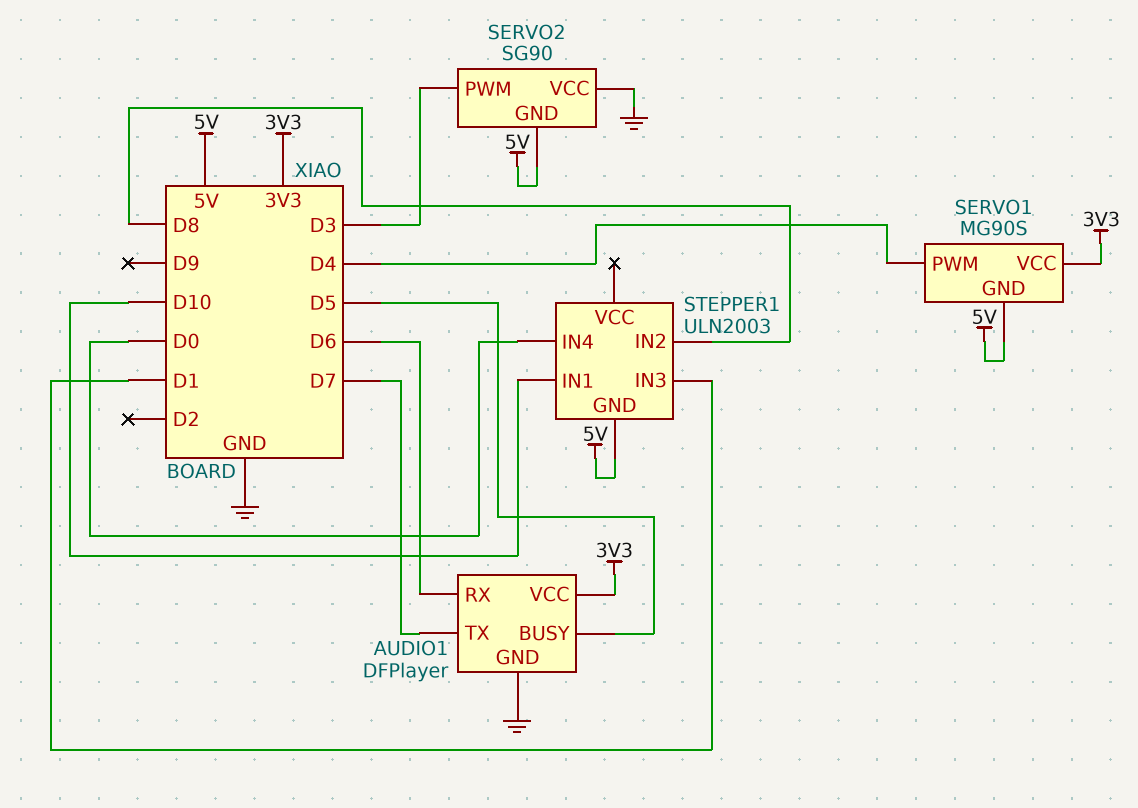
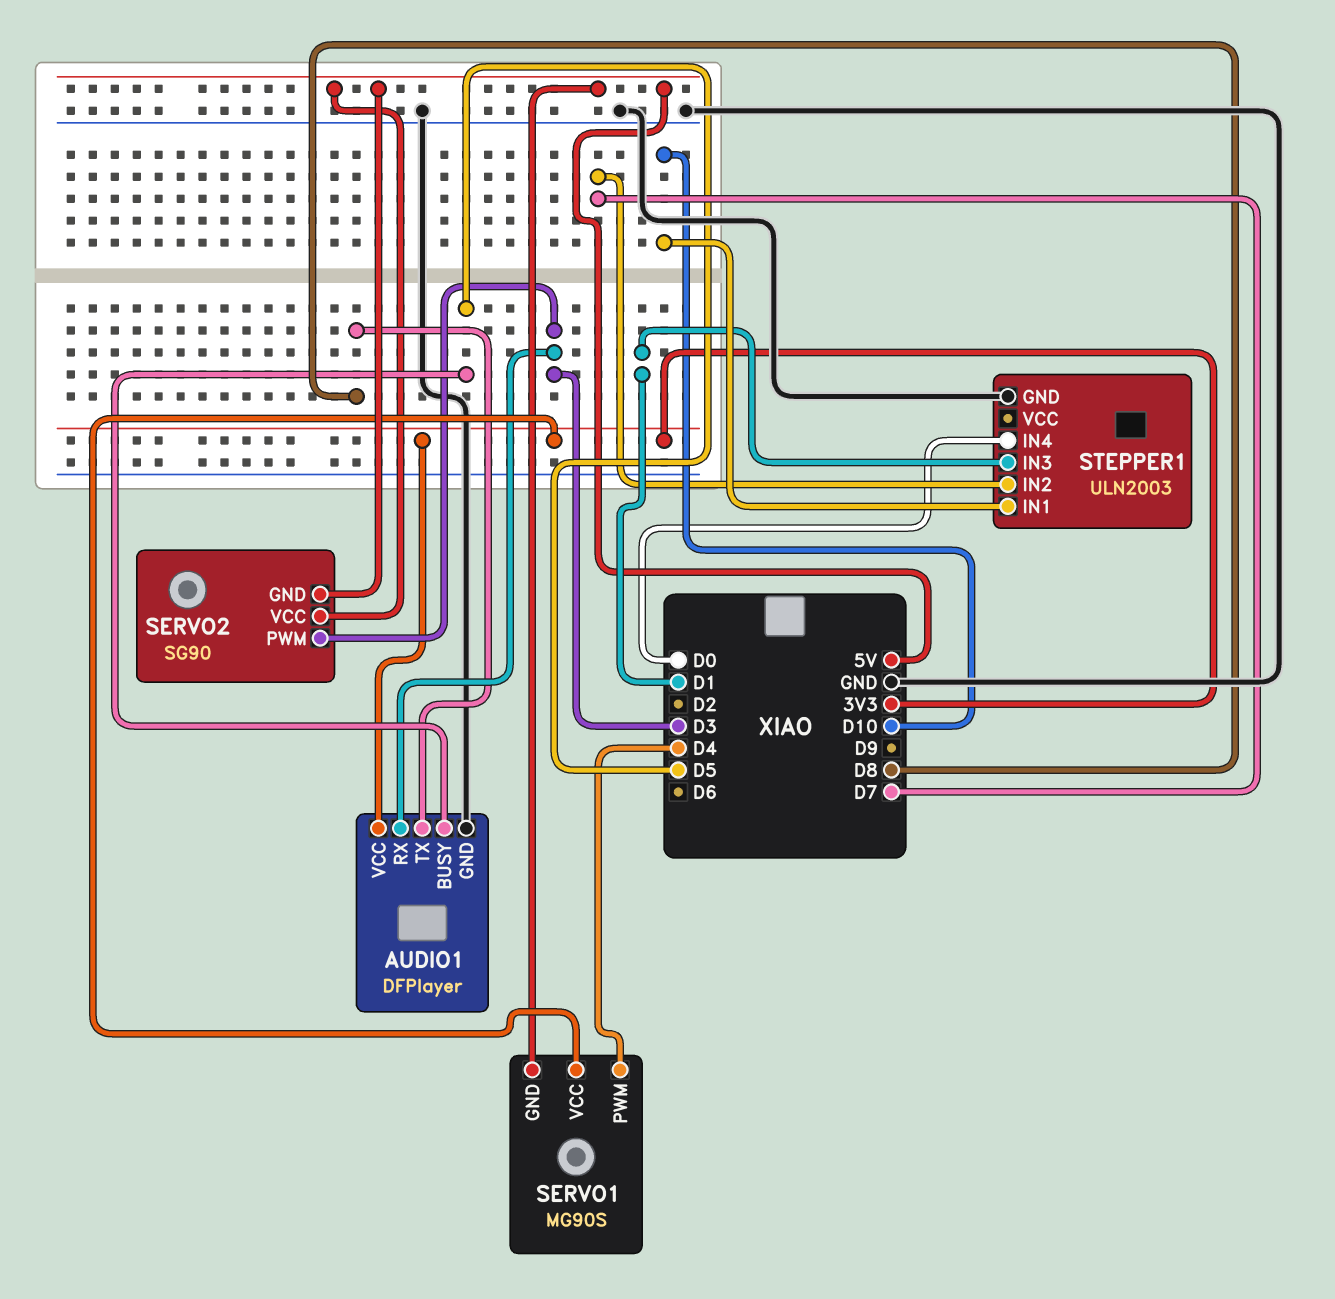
AUDIO1 pin RX: D6 -> D3
AUDIO1 pin TX: D7 -> D8
SERVO2 pin VCC: GND -> 5V
STEPPER1 pin GND: 5V -> GND
STEPPER1 pin IN2: D8 -> D7

